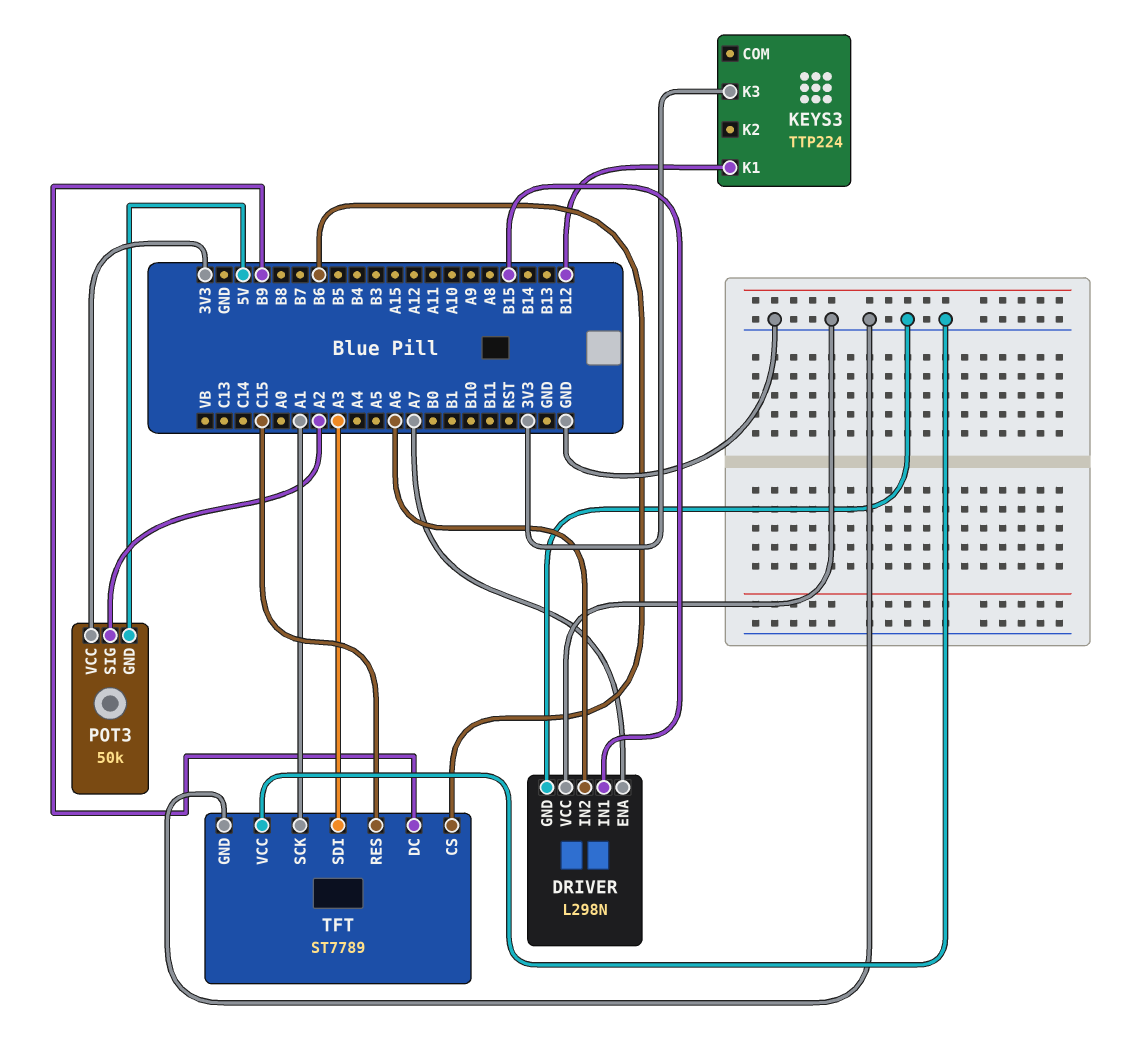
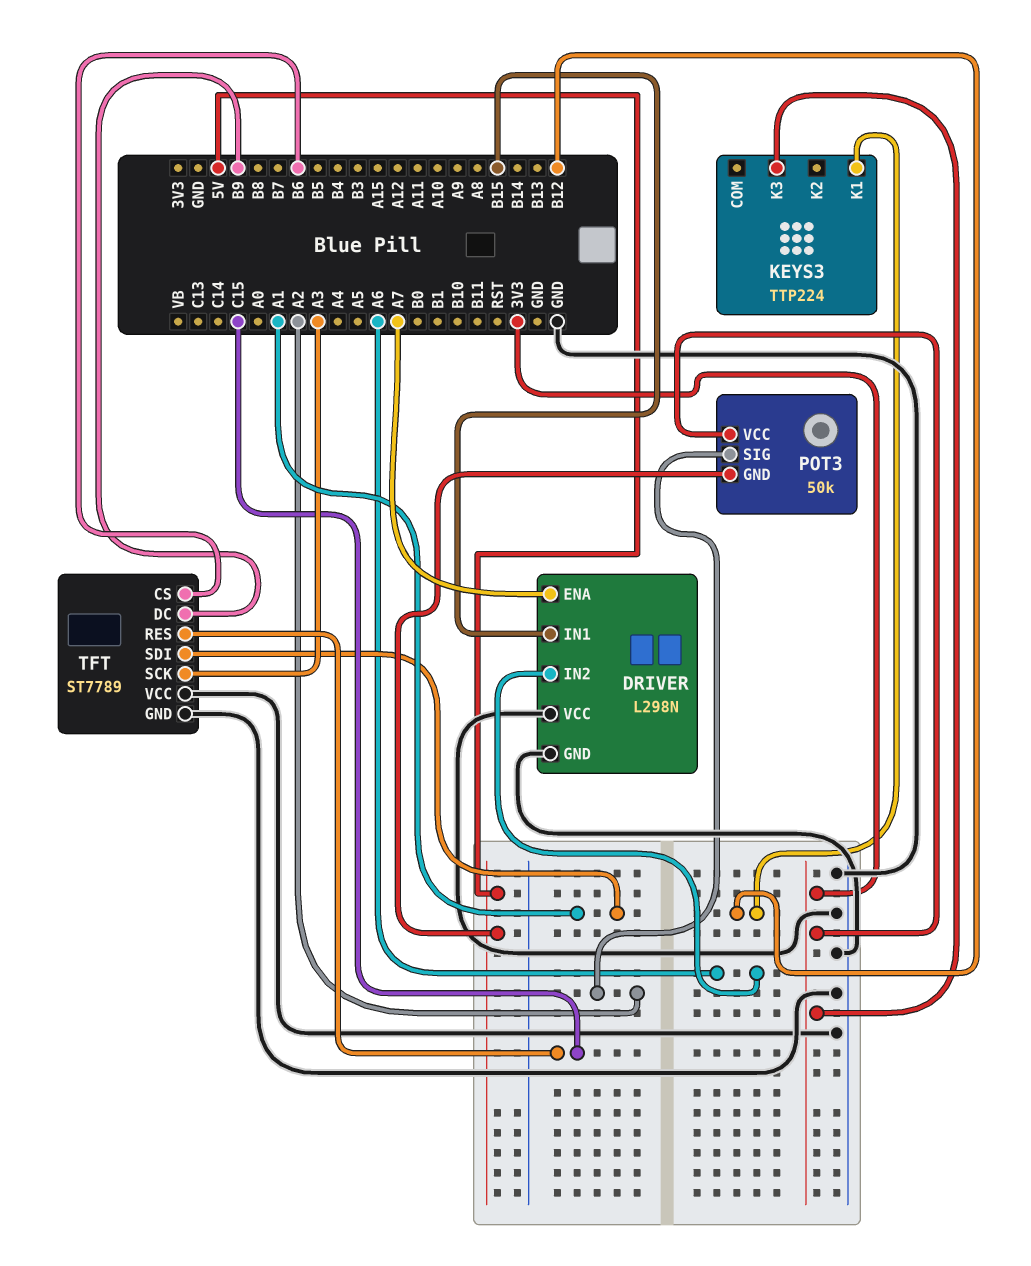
TFT pin SCK: A1 -> A3
TFT pin SDI: A3 -> A1

